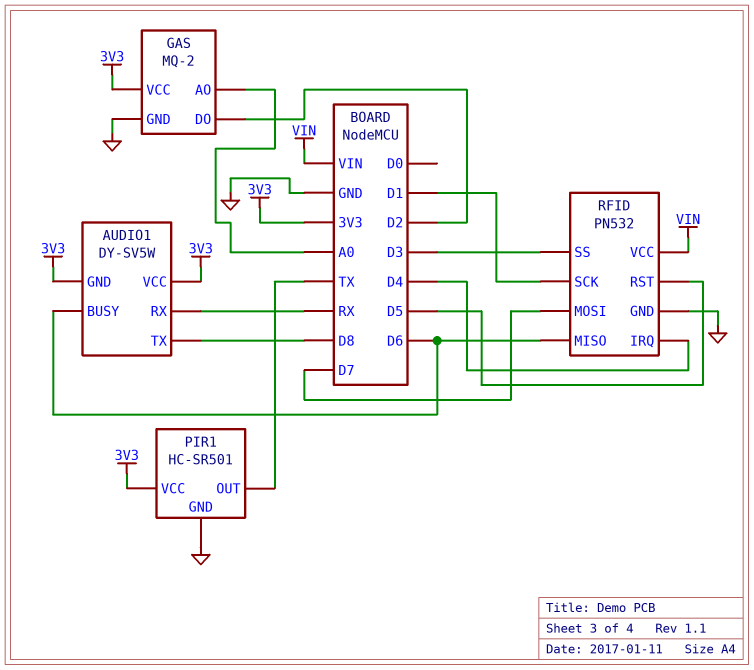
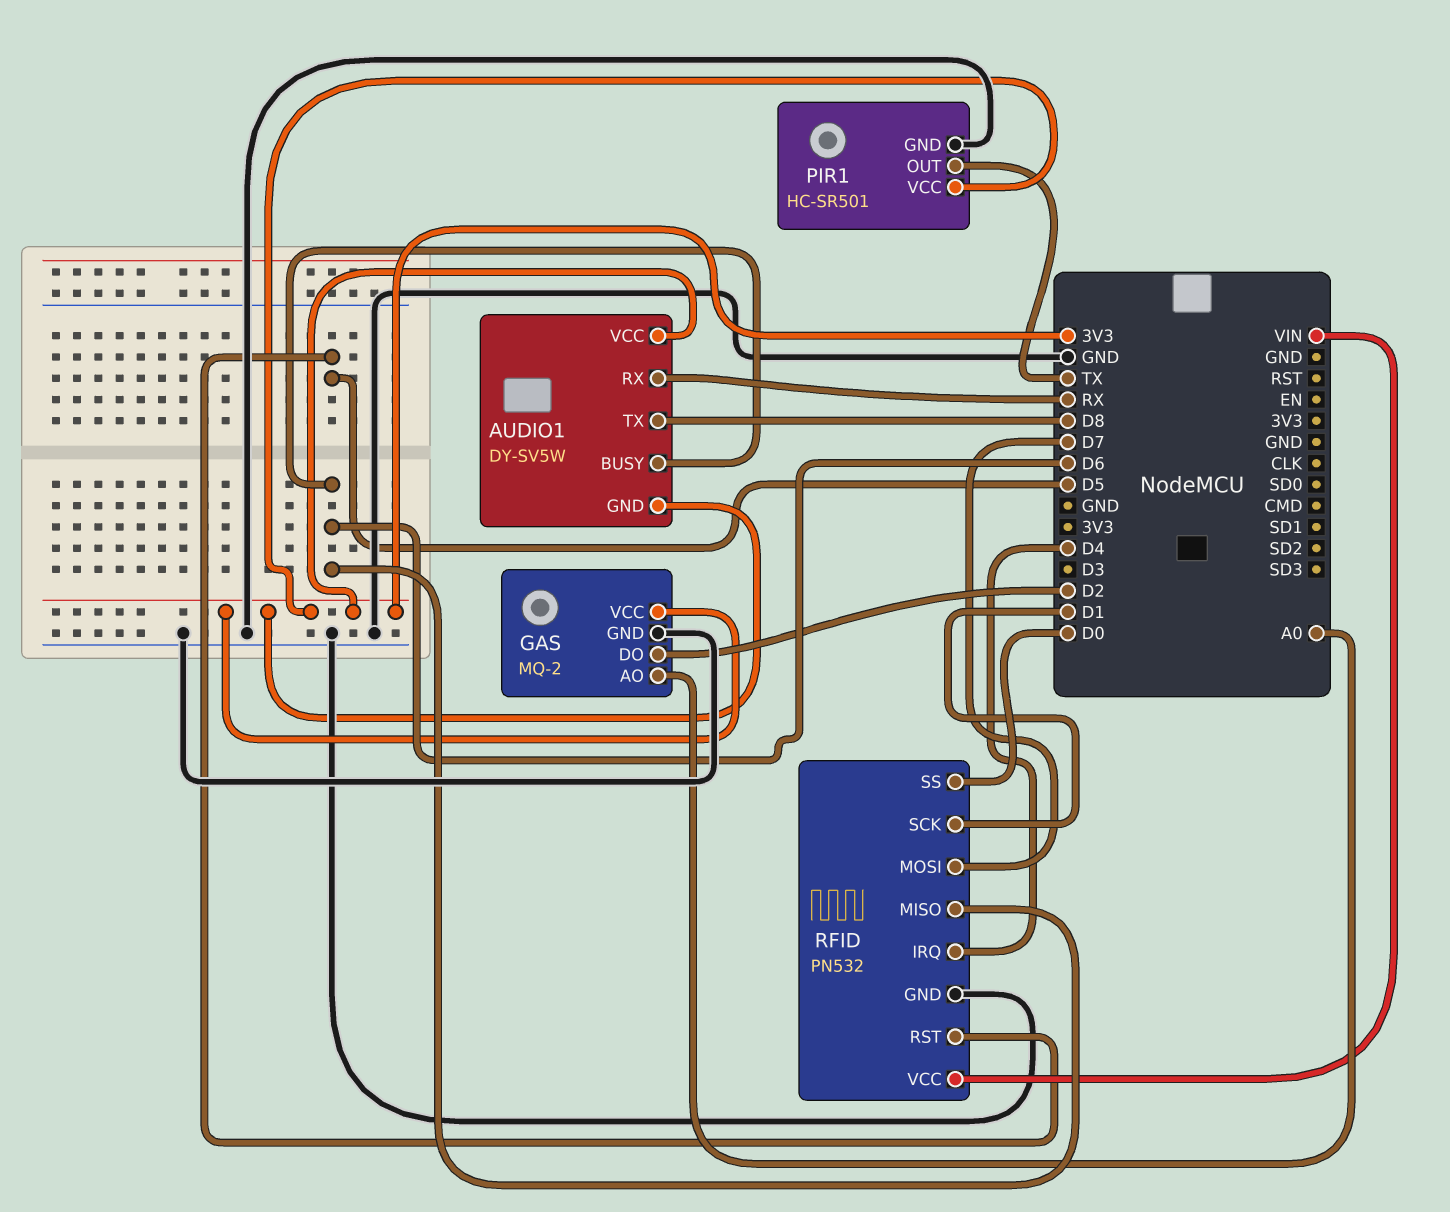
RFID pin SS: D3 -> D0

